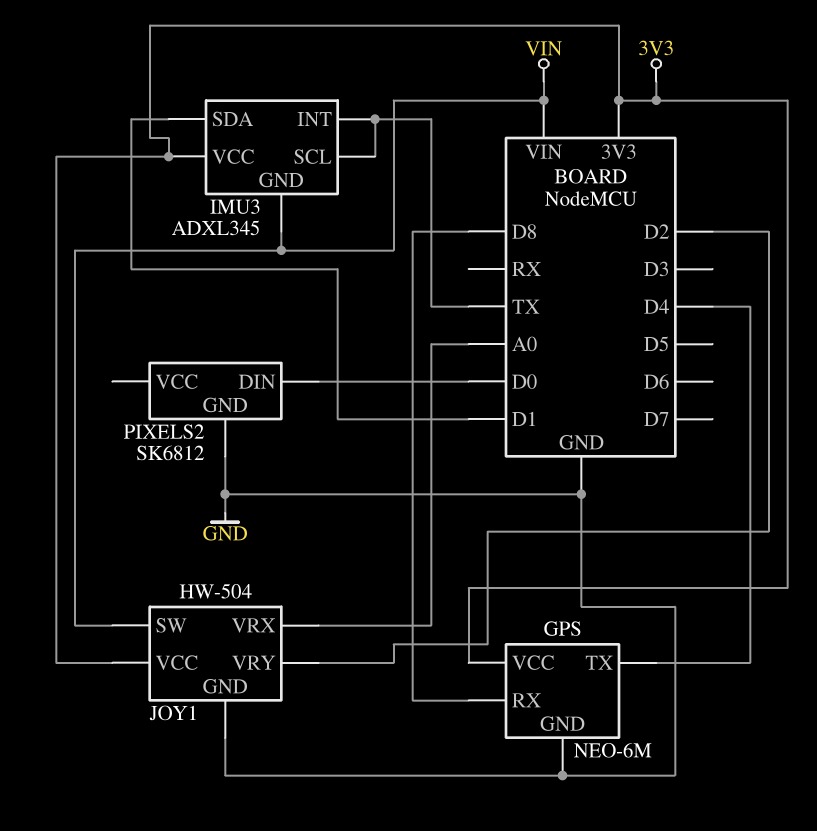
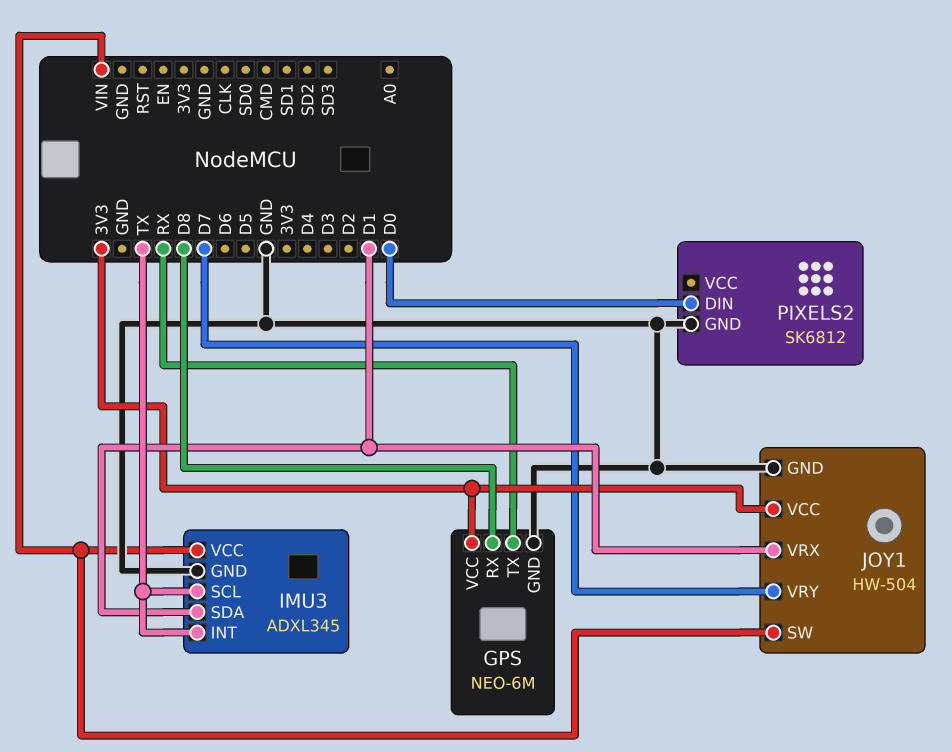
GPS pin TX: D4 -> RX
IMU3 pin GND: VIN -> GND
IMU3 pin VCC: 3V3 -> VIN
JOY1 pin VRX: A0 -> D1
JOY1 pin VRY: D2 -> D7

